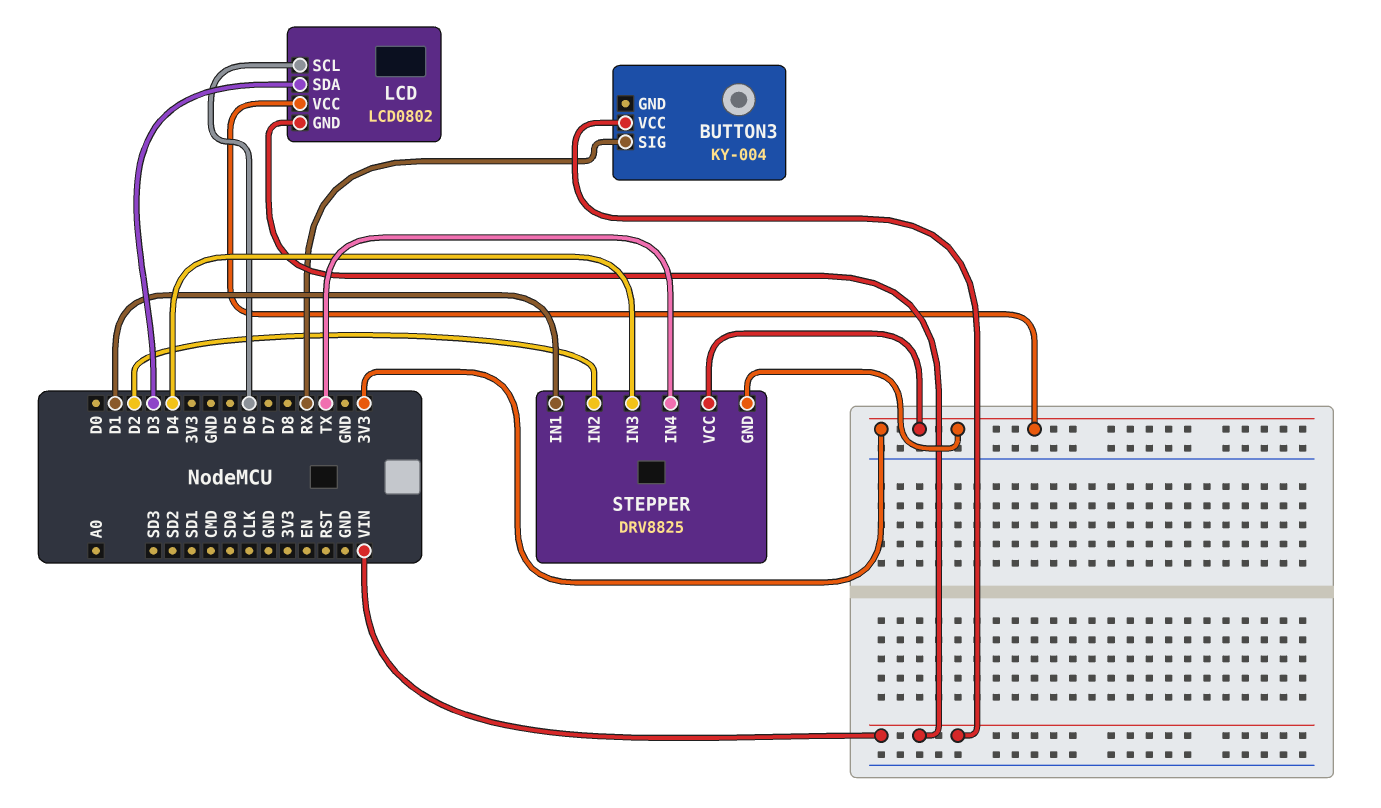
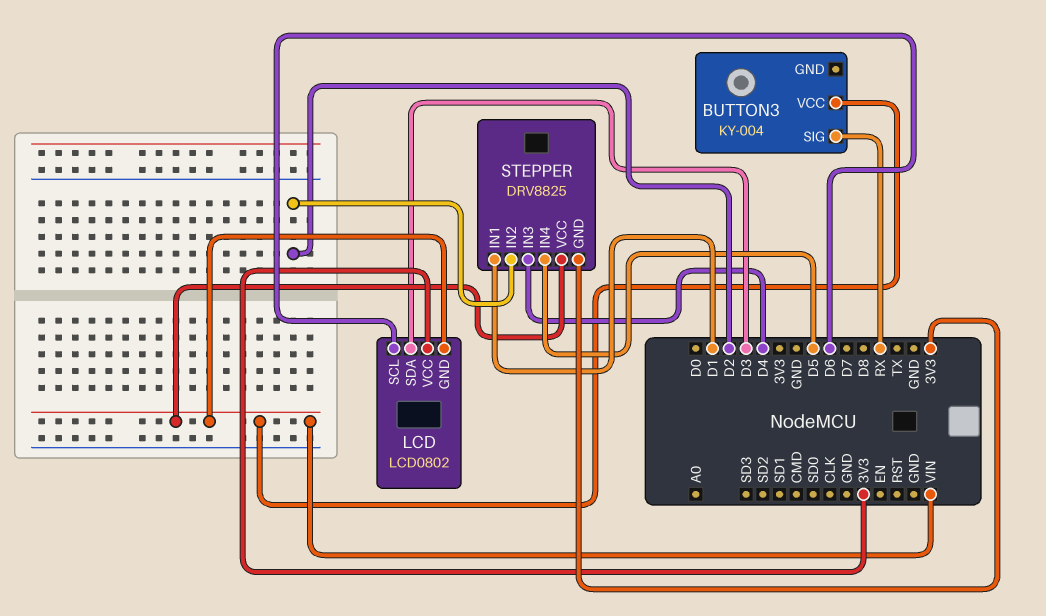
STEPPER pin IN4: TX -> D5
STEPPER pin VCC: 3V3 -> VIN

